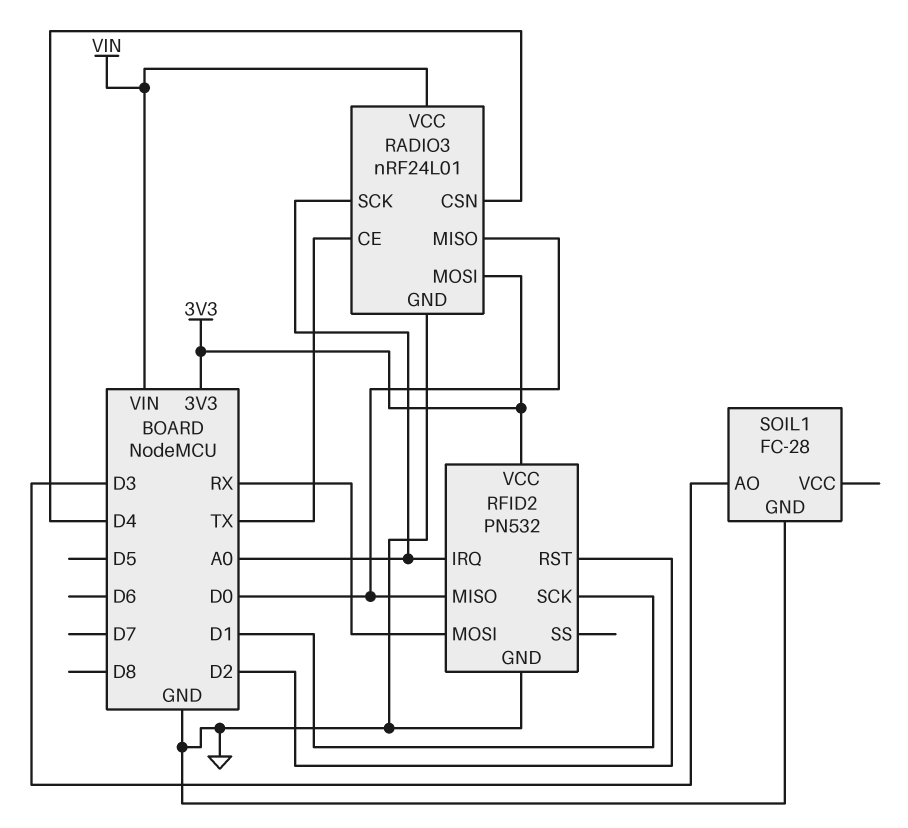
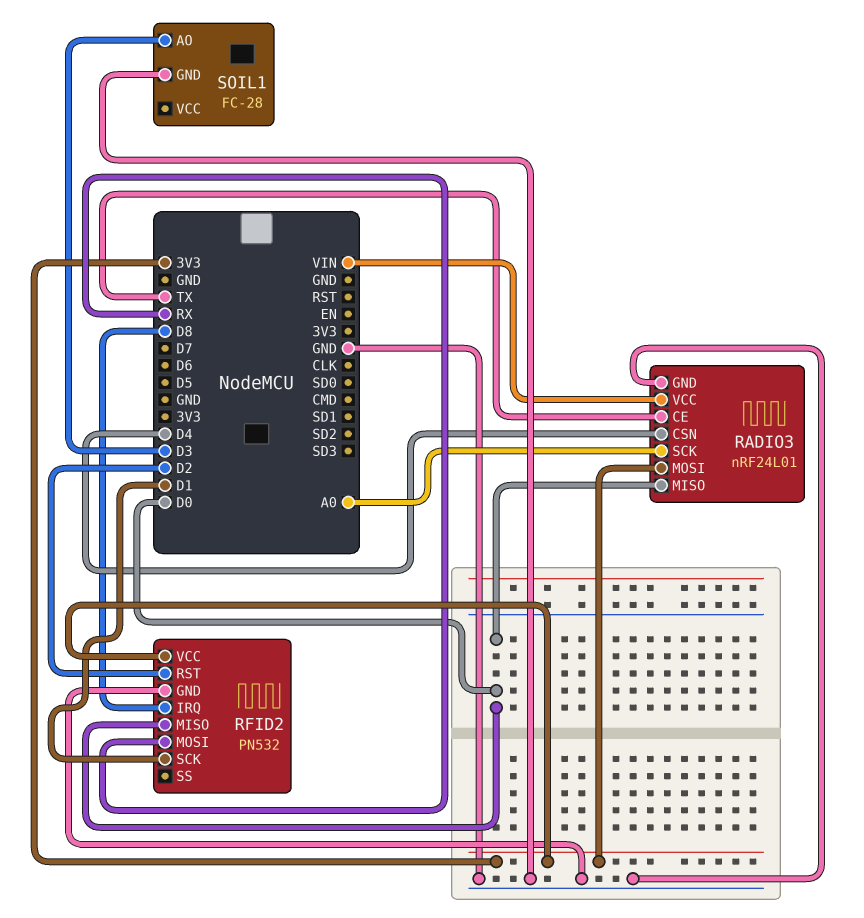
RFID2 pin IRQ: A0 -> D8

